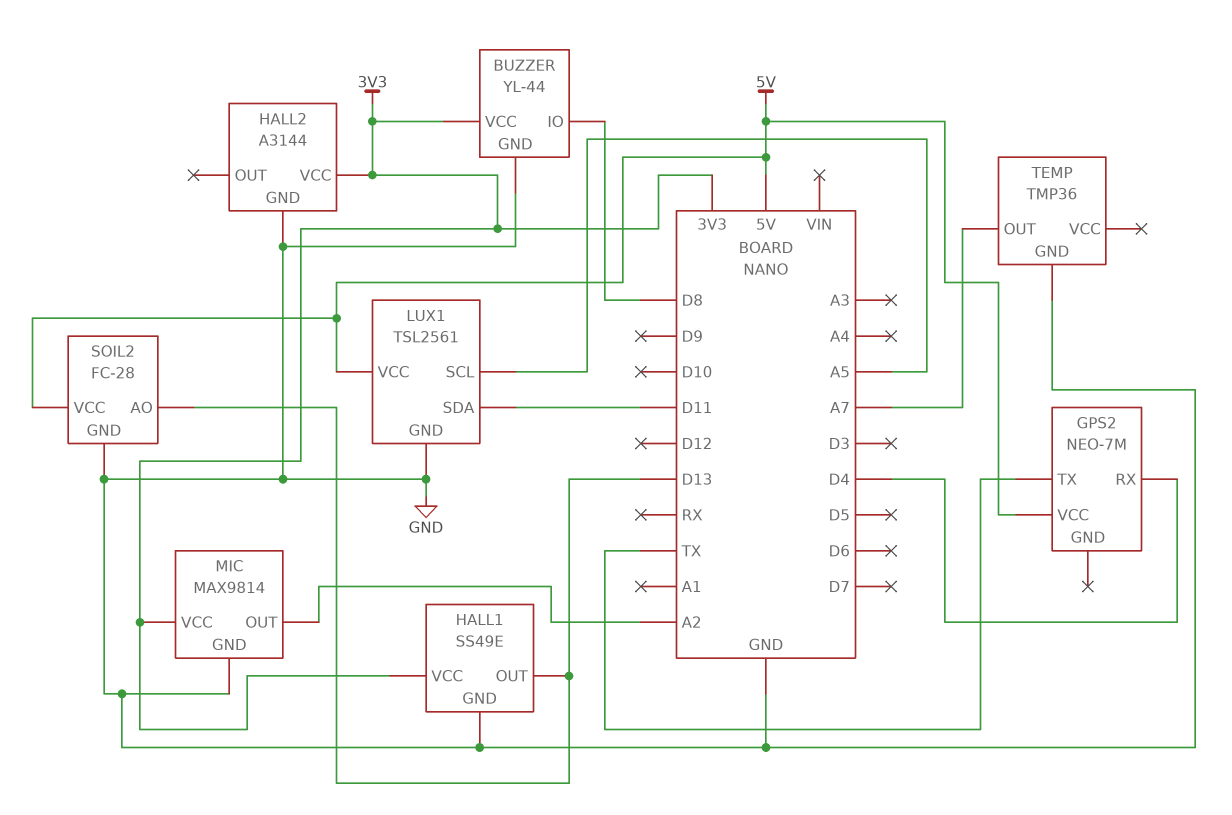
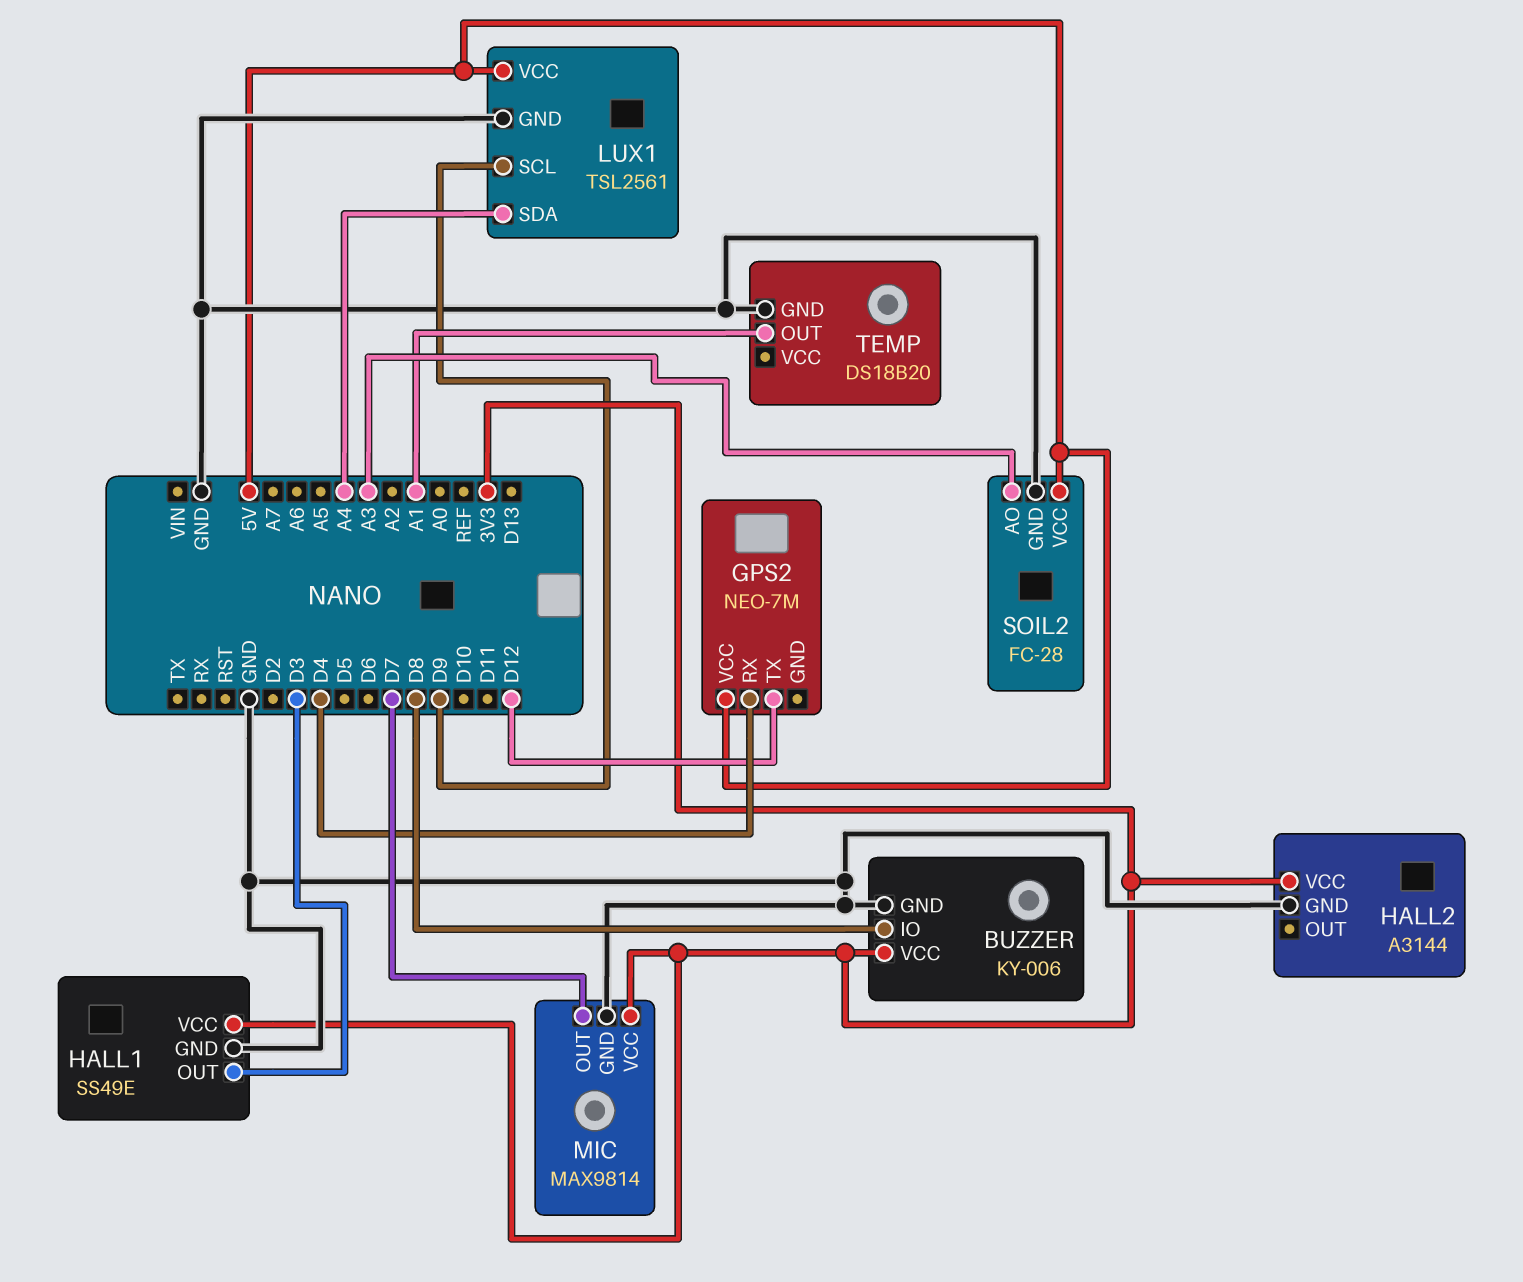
BUZZER: YL-44 -> KY-006
GPS2 pin TX: TX -> D12
HALL1 pin OUT: D13 -> D3
LUX1 pin SCL: A5 -> D9
LUX1 pin SDA: D11 -> A4
MIC pin OUT: A2 -> D7
SOIL2 pin AO: D13 -> A3
TEMP: TMP36 -> DS18B20
TEMP pin OUT: A7 -> A1

